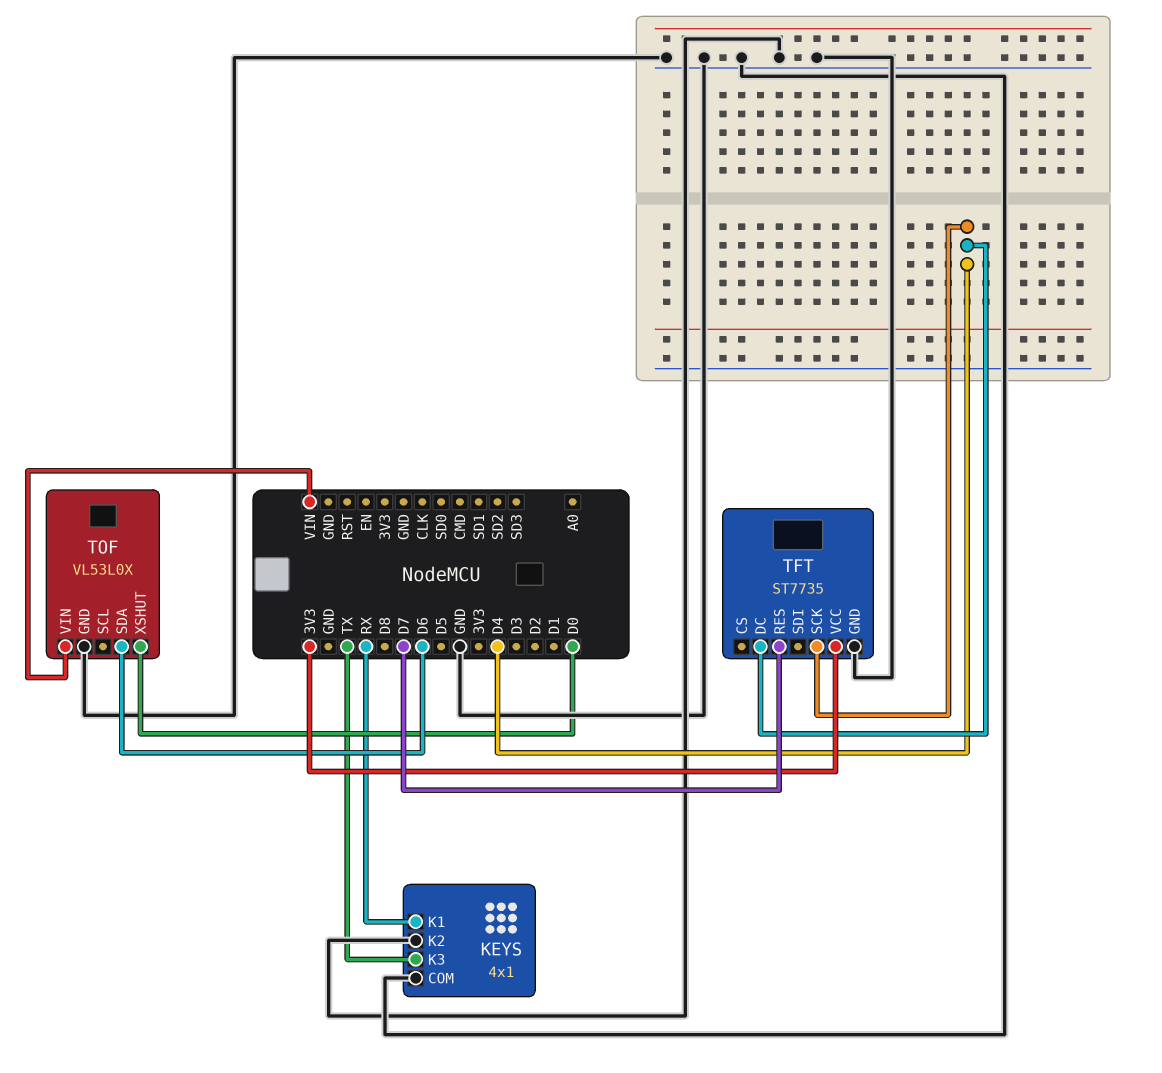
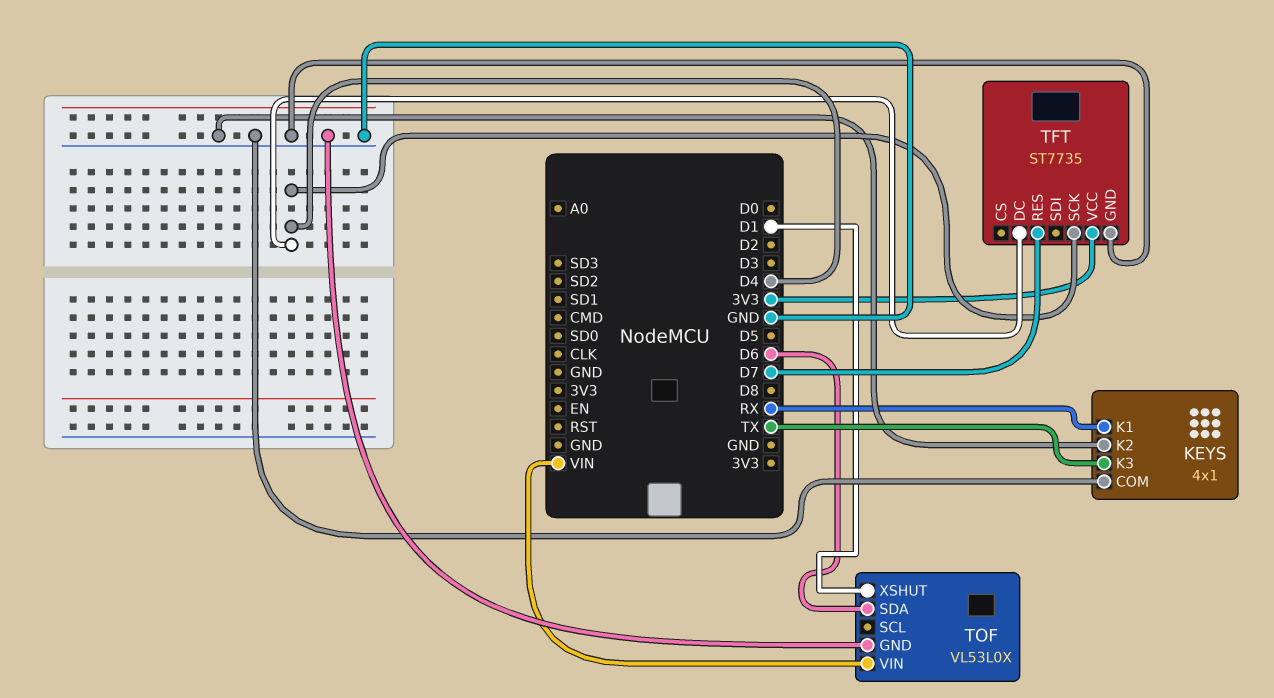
TOF pin XSHUT: D0 -> D1

